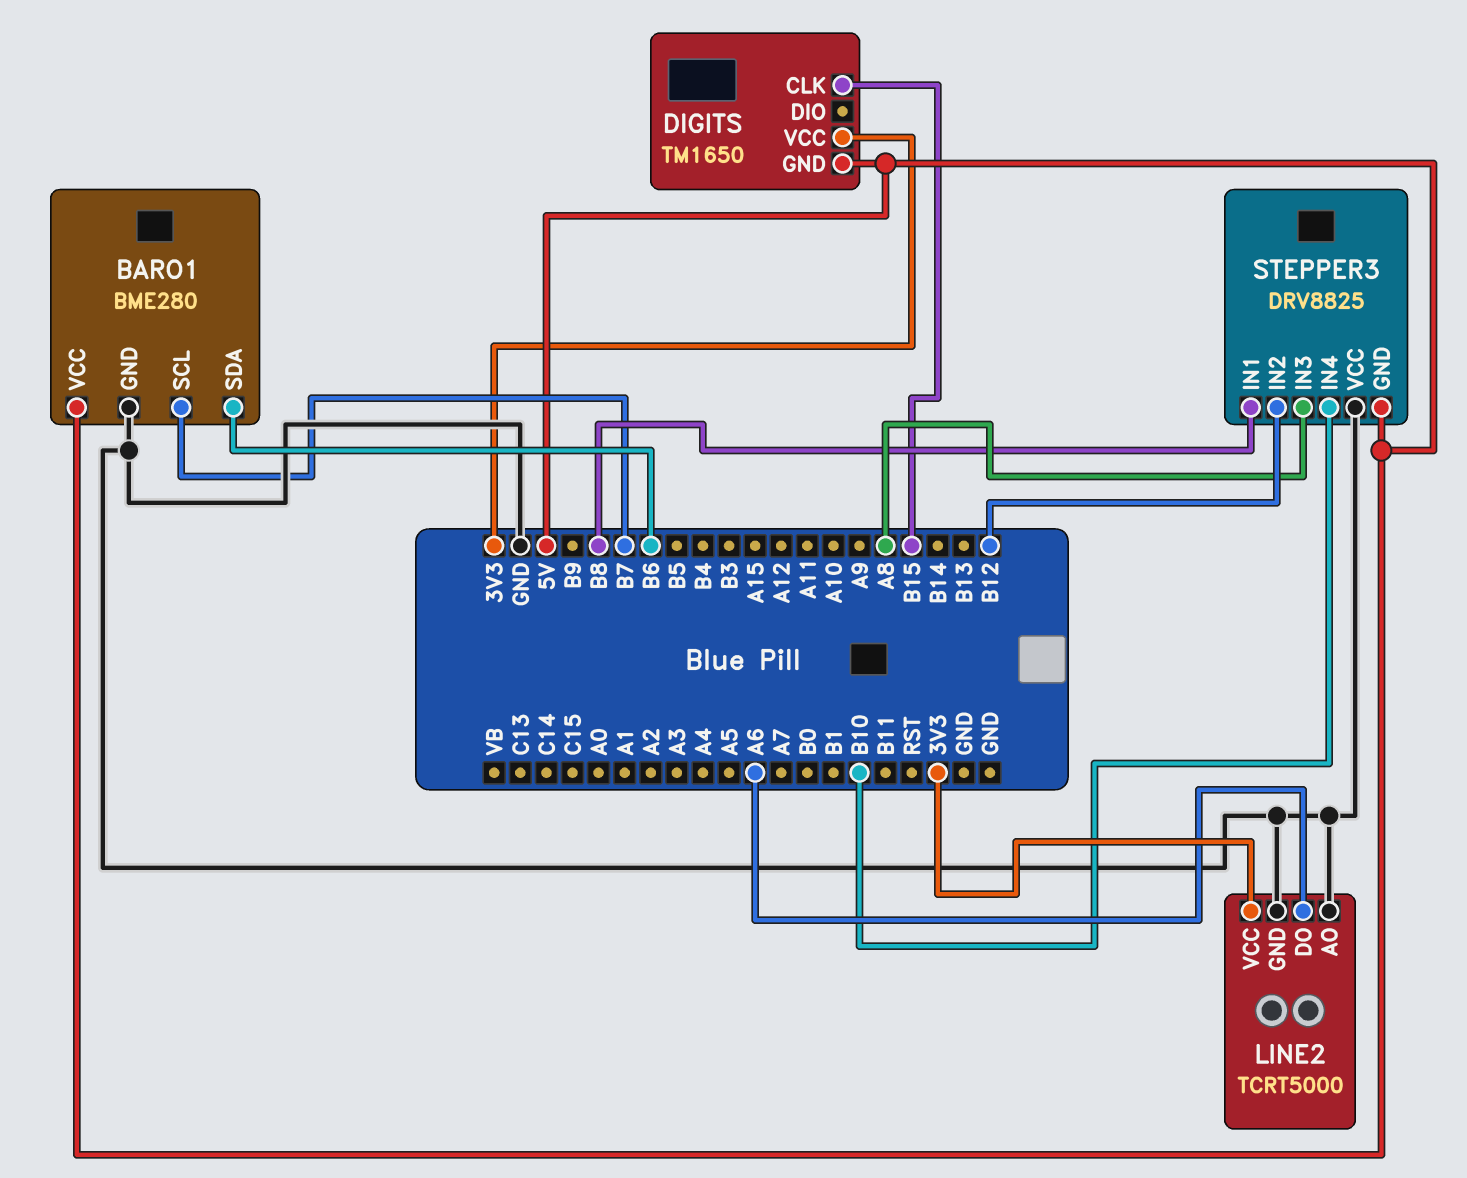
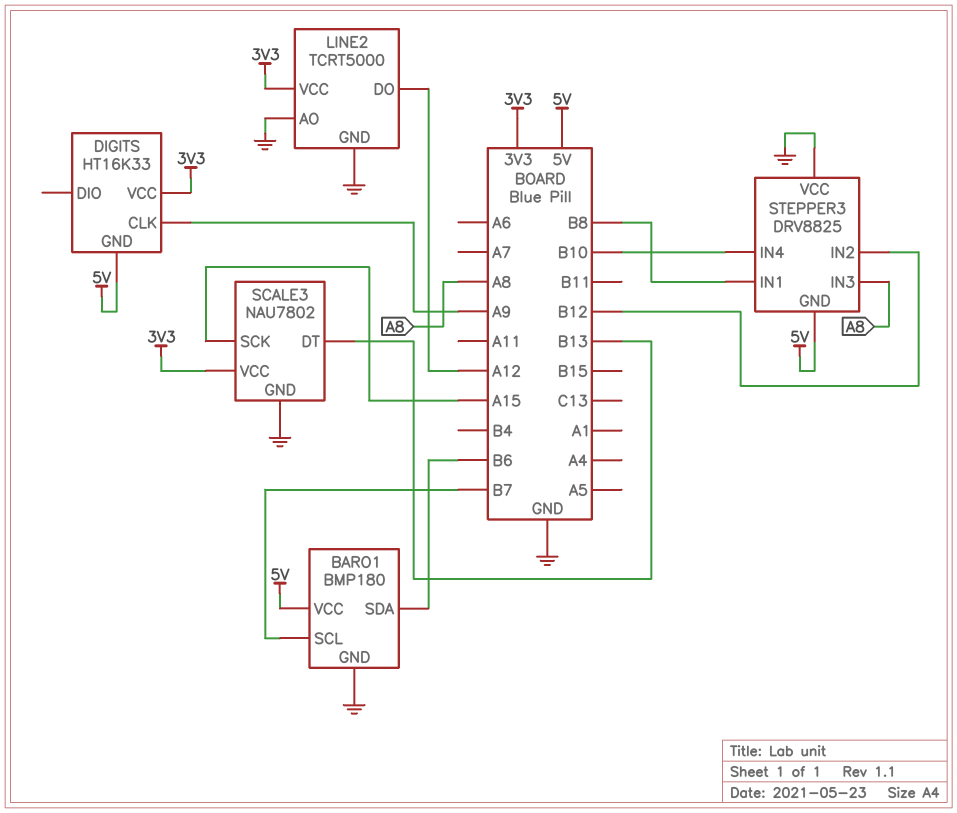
BARO1: BME280 -> BMP180
DIGITS: TM1650 -> HT16K33
DIGITS pin CLK: B15 -> A9
LINE2 pin DO: A6 -> A12
SCALE3: none -> NAU7802
SCALE3 pin DT: none -> B13
SCALE3 pin GND: none -> GND
SCALE3 pin SCK: none -> A15
SCALE3 pin VCC: none -> 3V3

